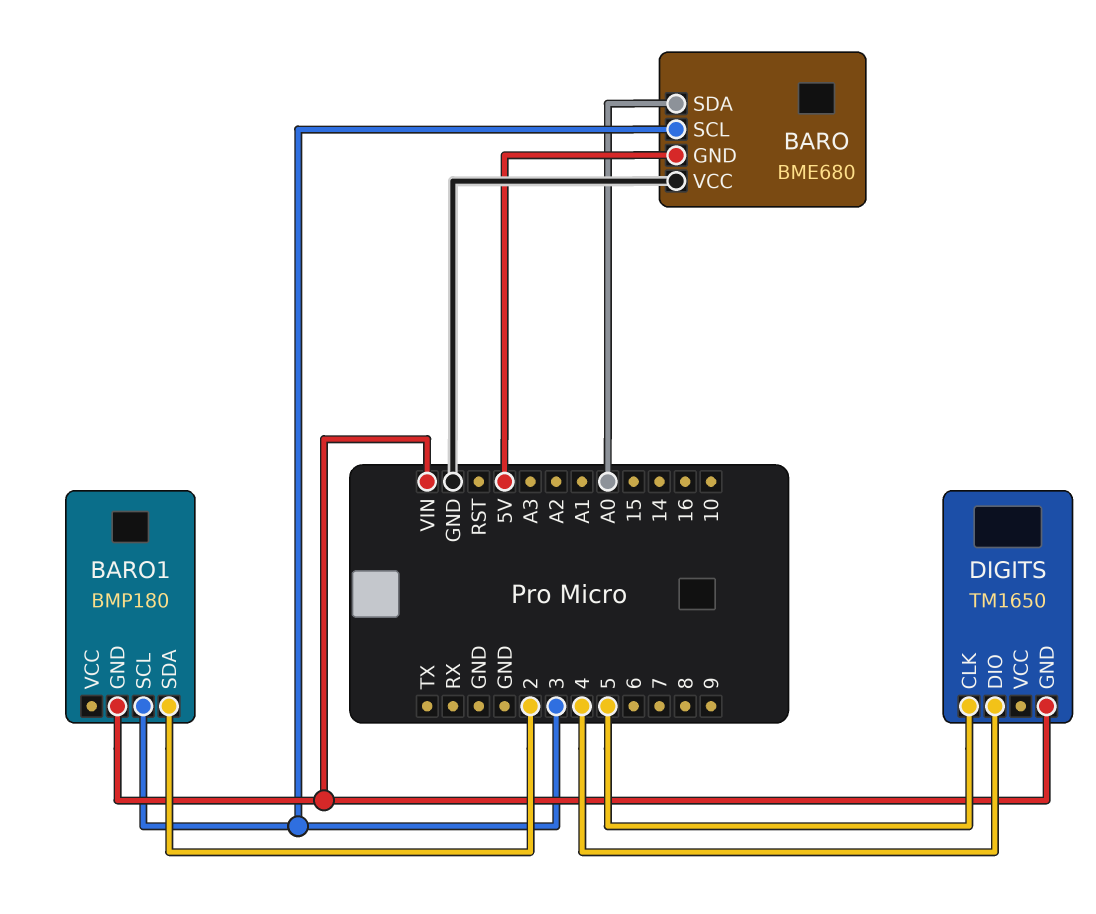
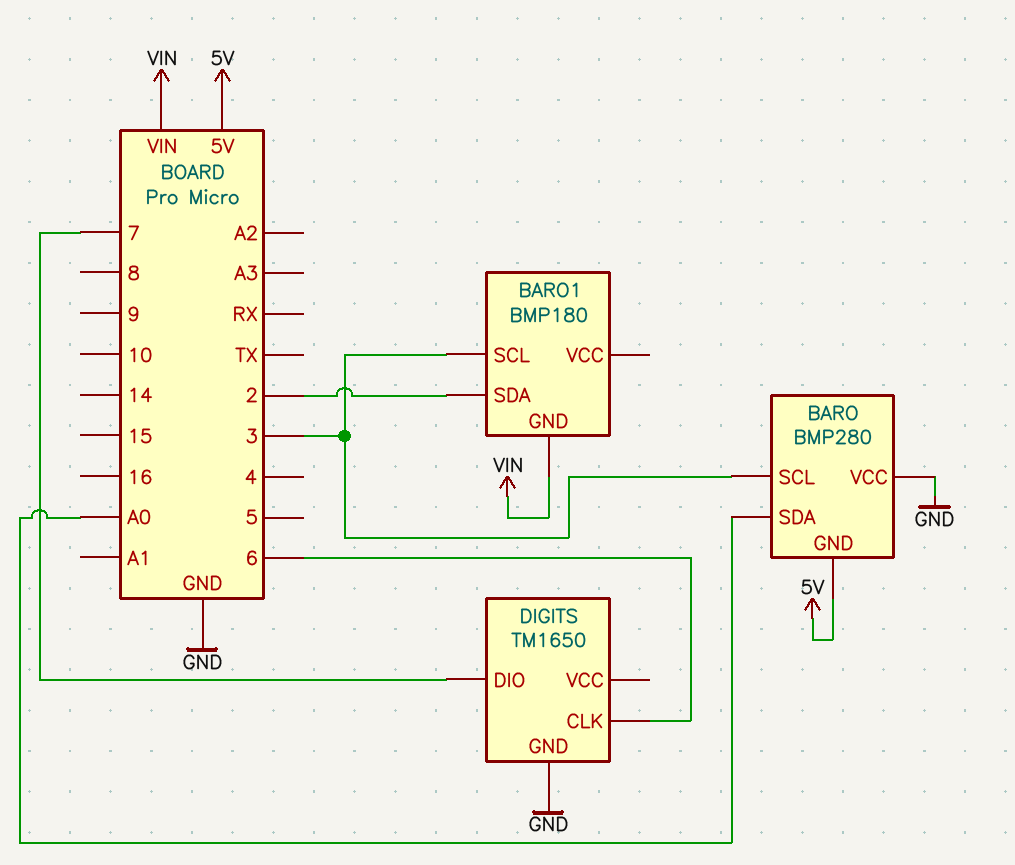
BARO: BME680 -> BMP280
DIGITS pin CLK: 5 -> 6
DIGITS pin DIO: 4 -> 7
DIGITS pin GND: VIN -> GND

